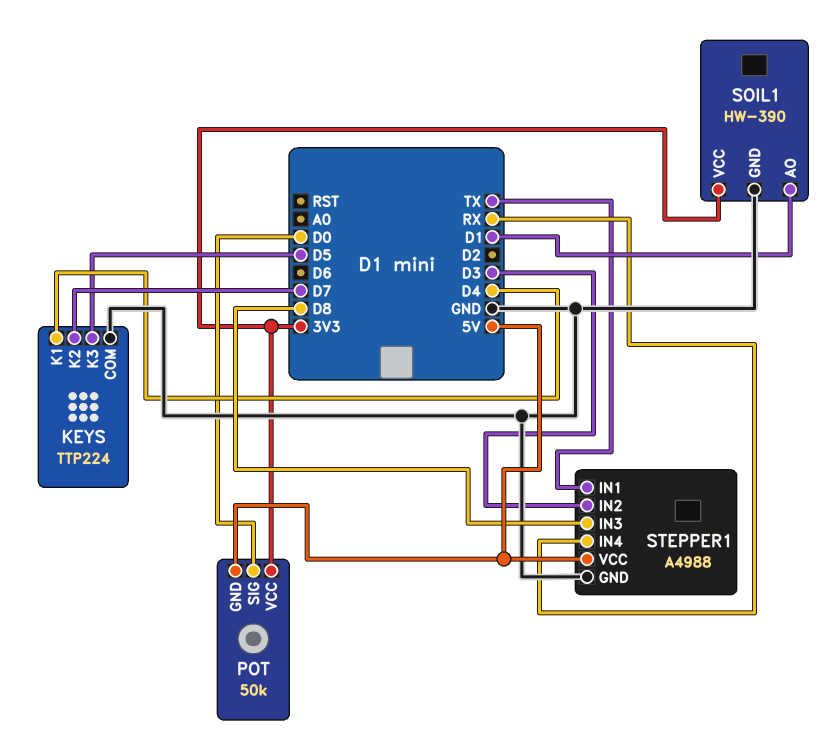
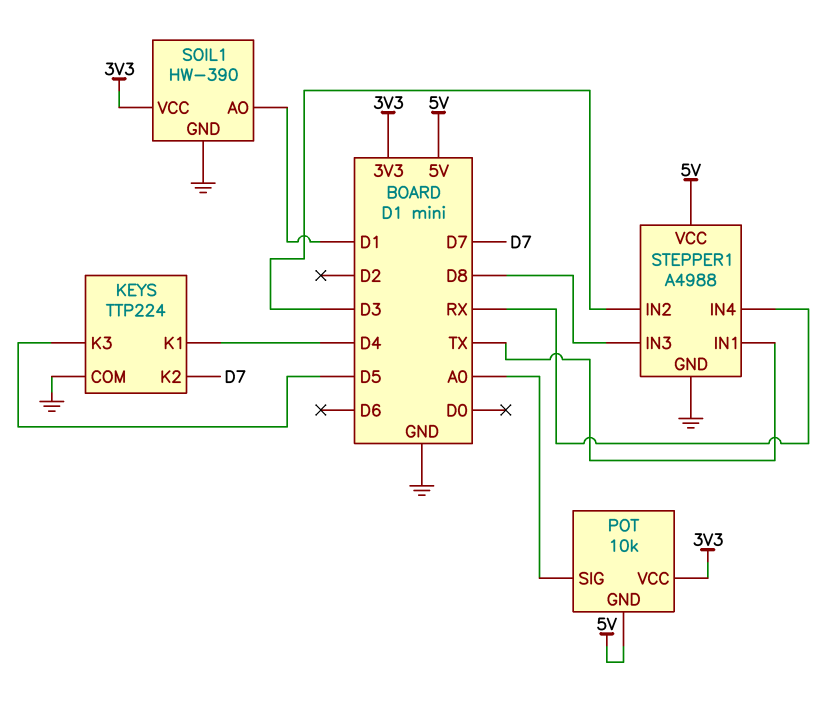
POT: 50k -> 10k
POT pin SIG: D0 -> A0

